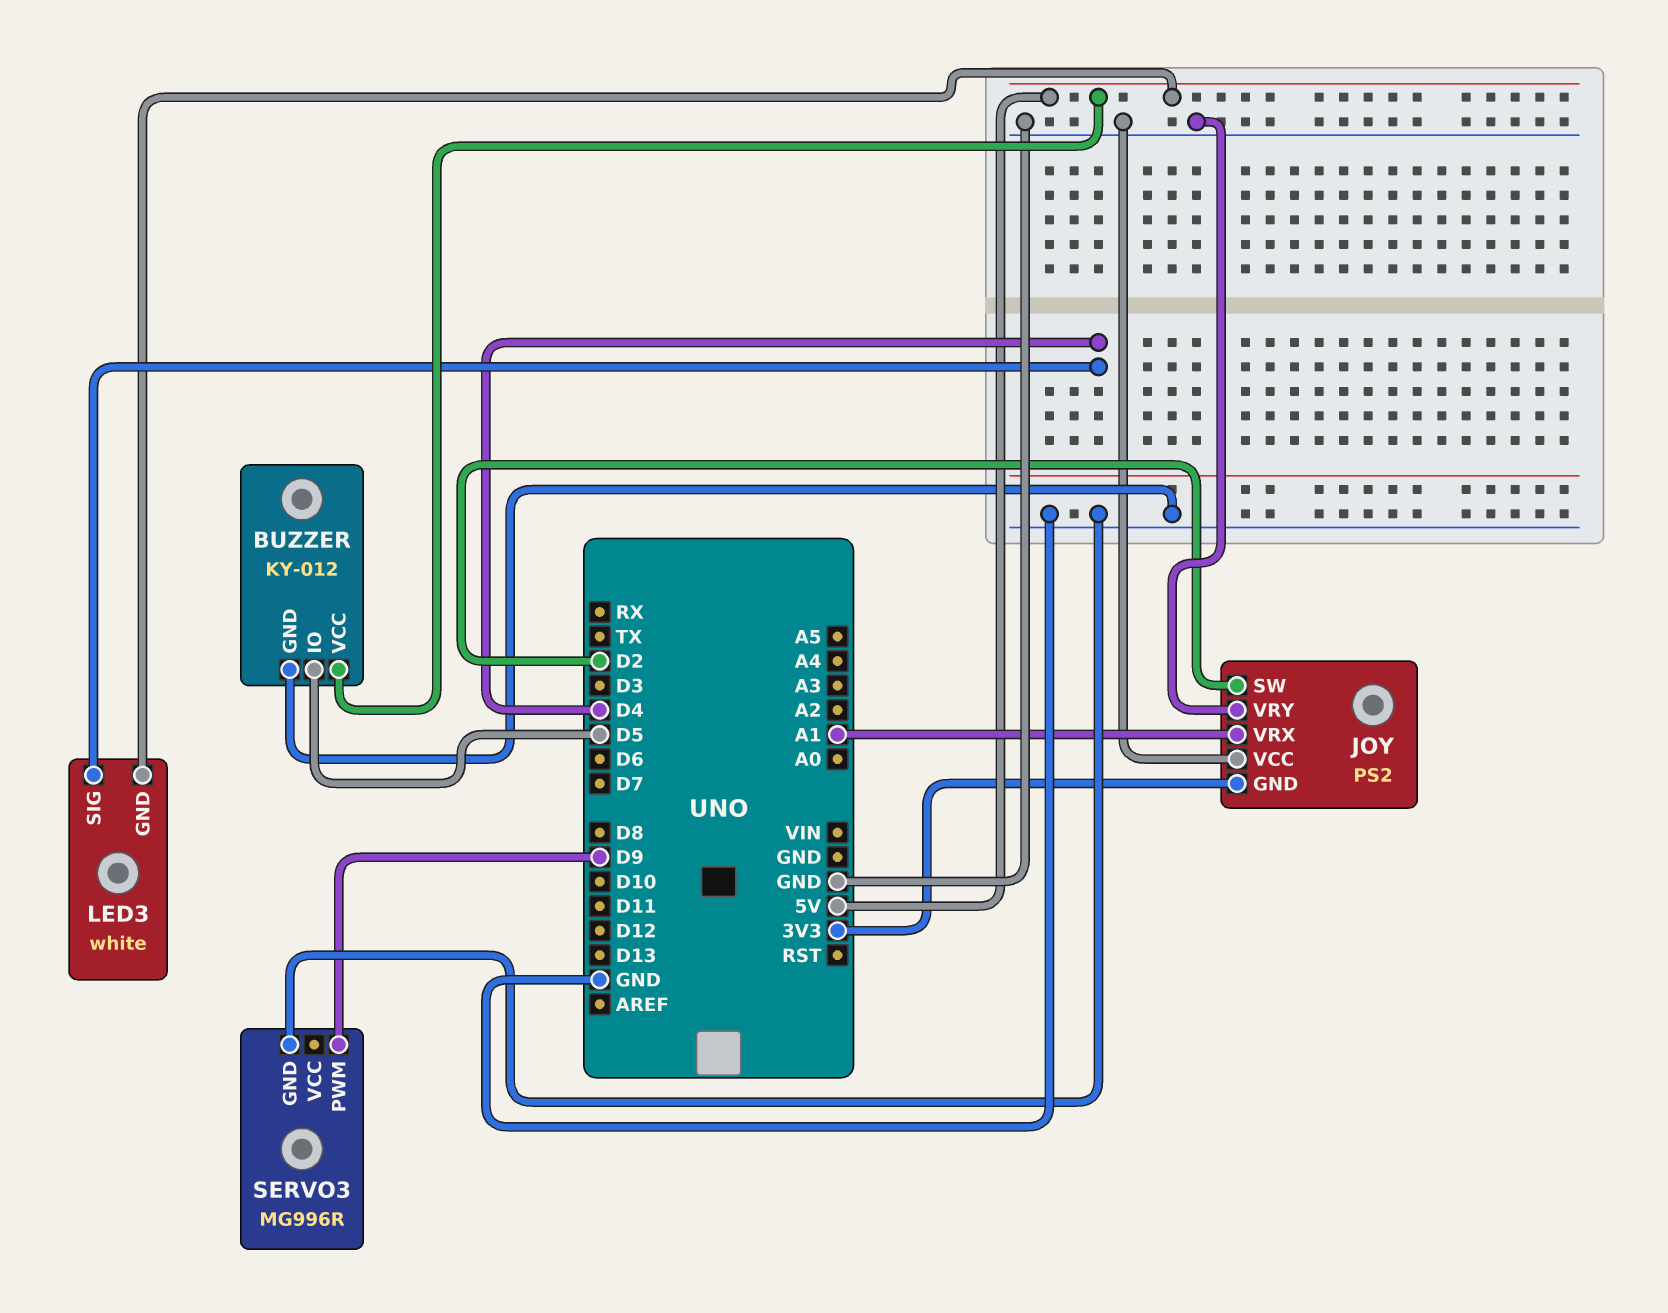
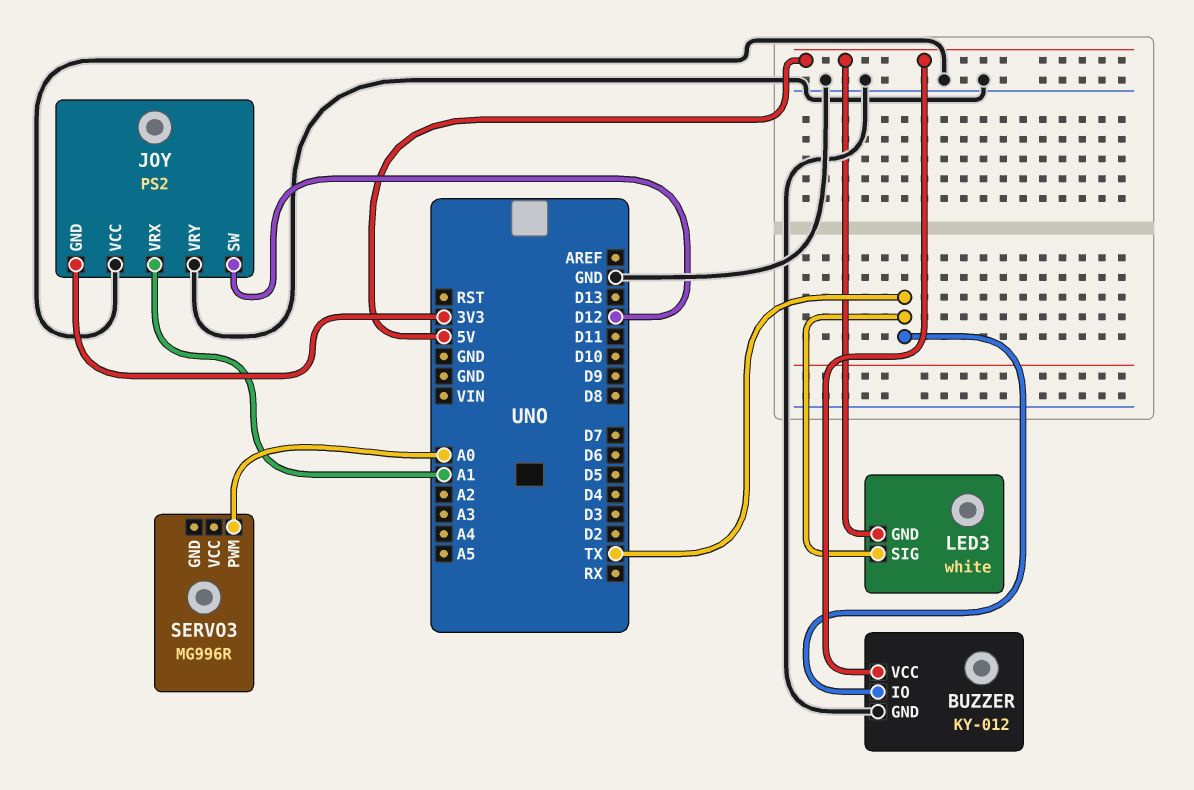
BUZZER pin IO: D5 -> TX
JOY pin SW: D2 -> D12
LED3 pin SIG: D4 -> TX
SERVO3 pin GND: GND -> none
SERVO3 pin PWM: D9 -> A0

